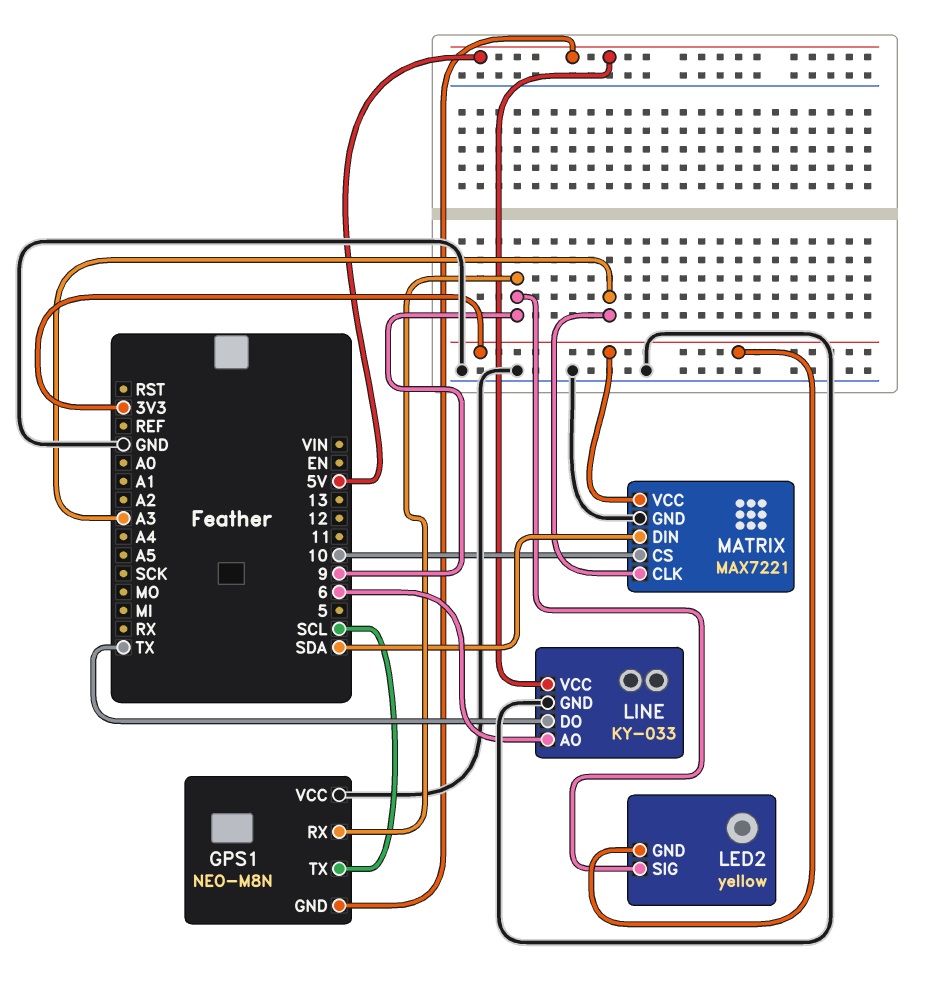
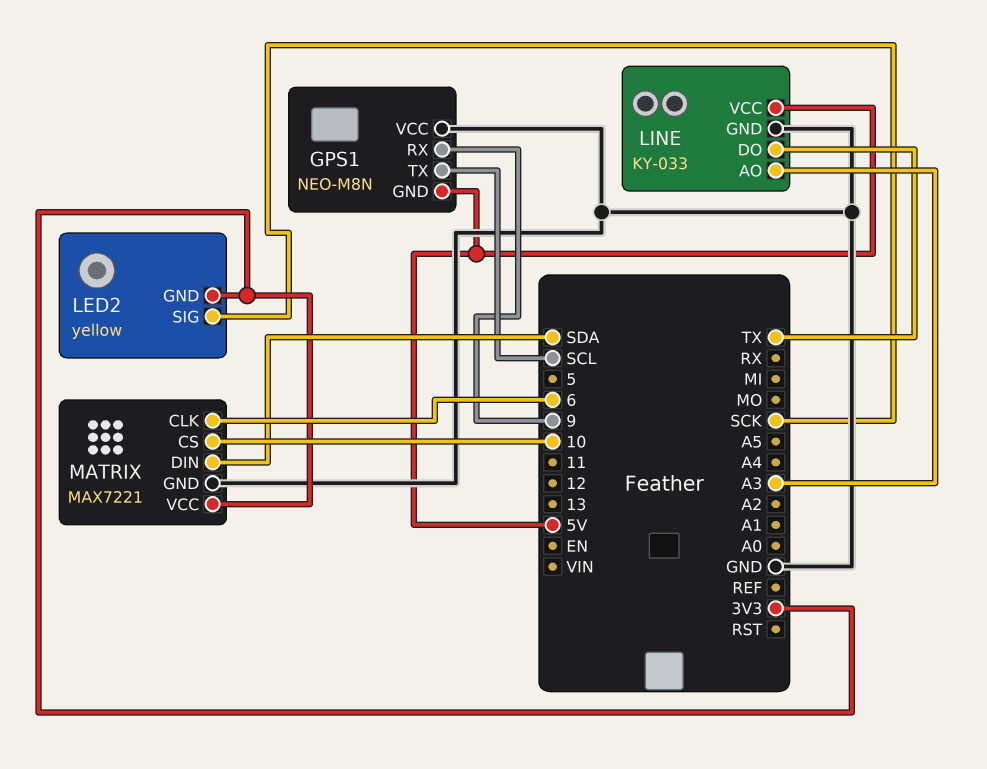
LED2 pin SIG: 9 -> SCK
LINE pin AO: 6 -> A3
MATRIX pin CLK: A3 -> 6

